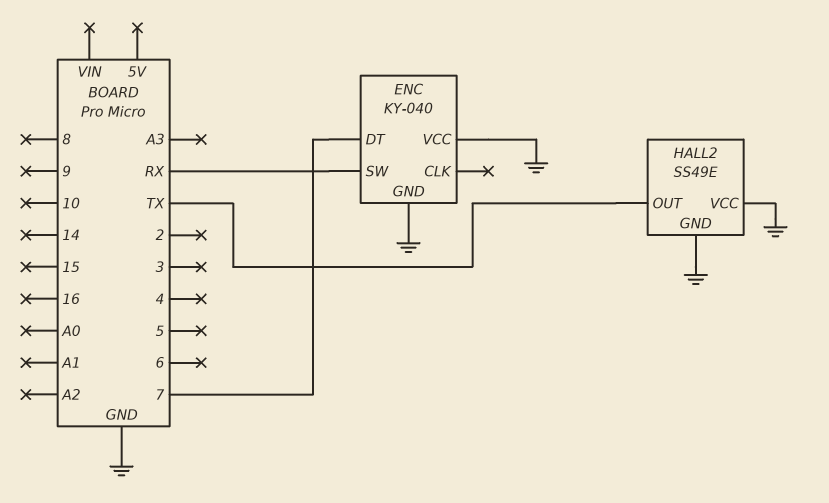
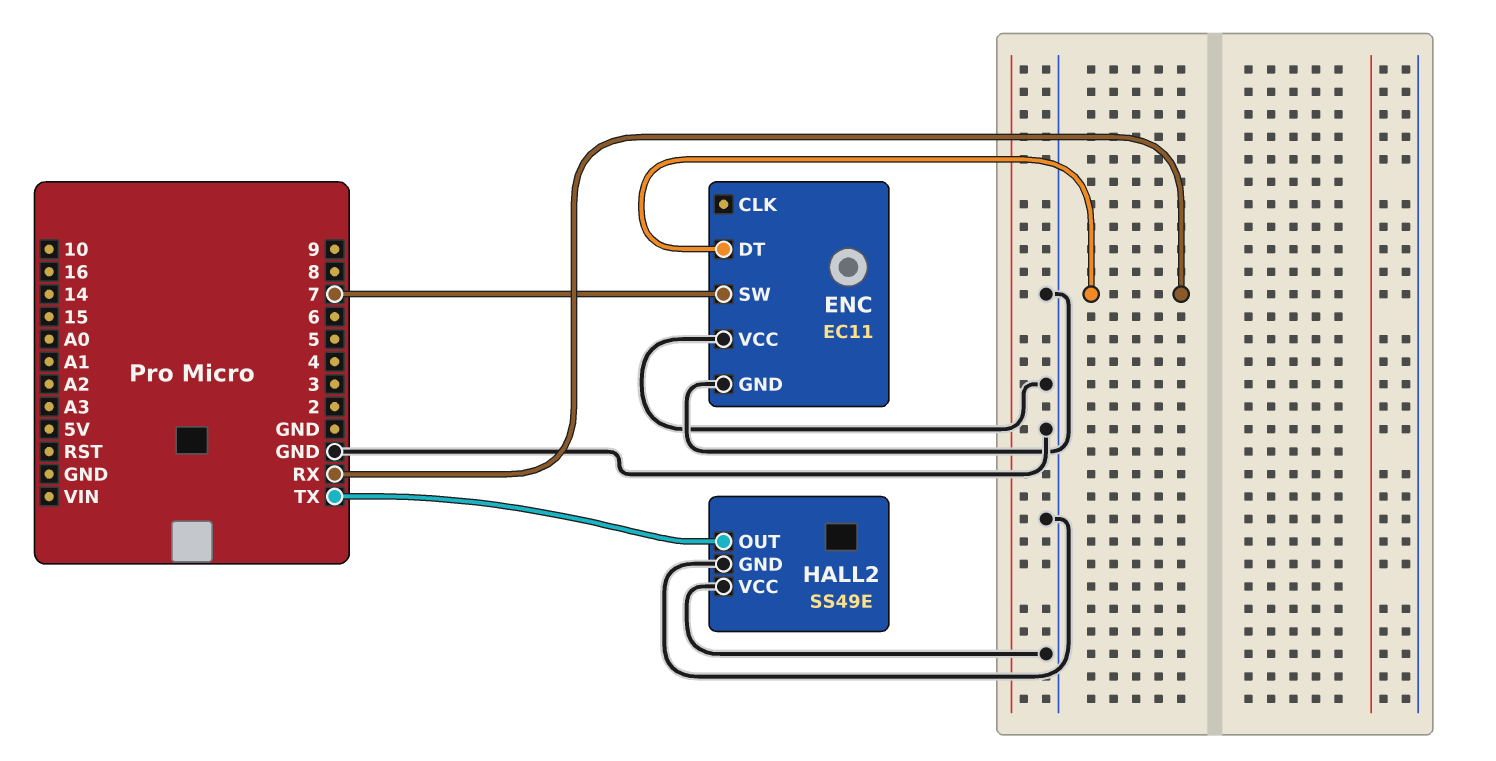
ENC: KY-040 -> EC11
ENC pin DT: 7 -> RX
ENC pin SW: RX -> 7

